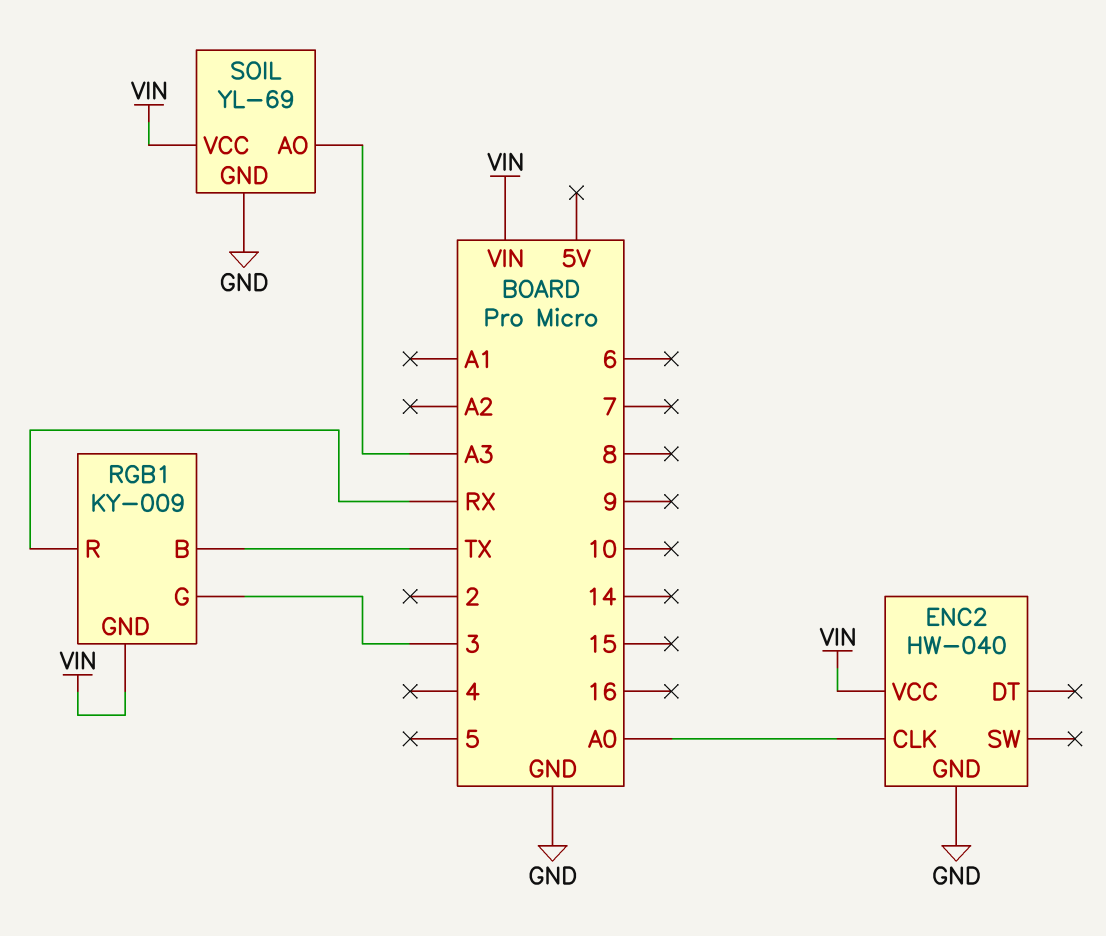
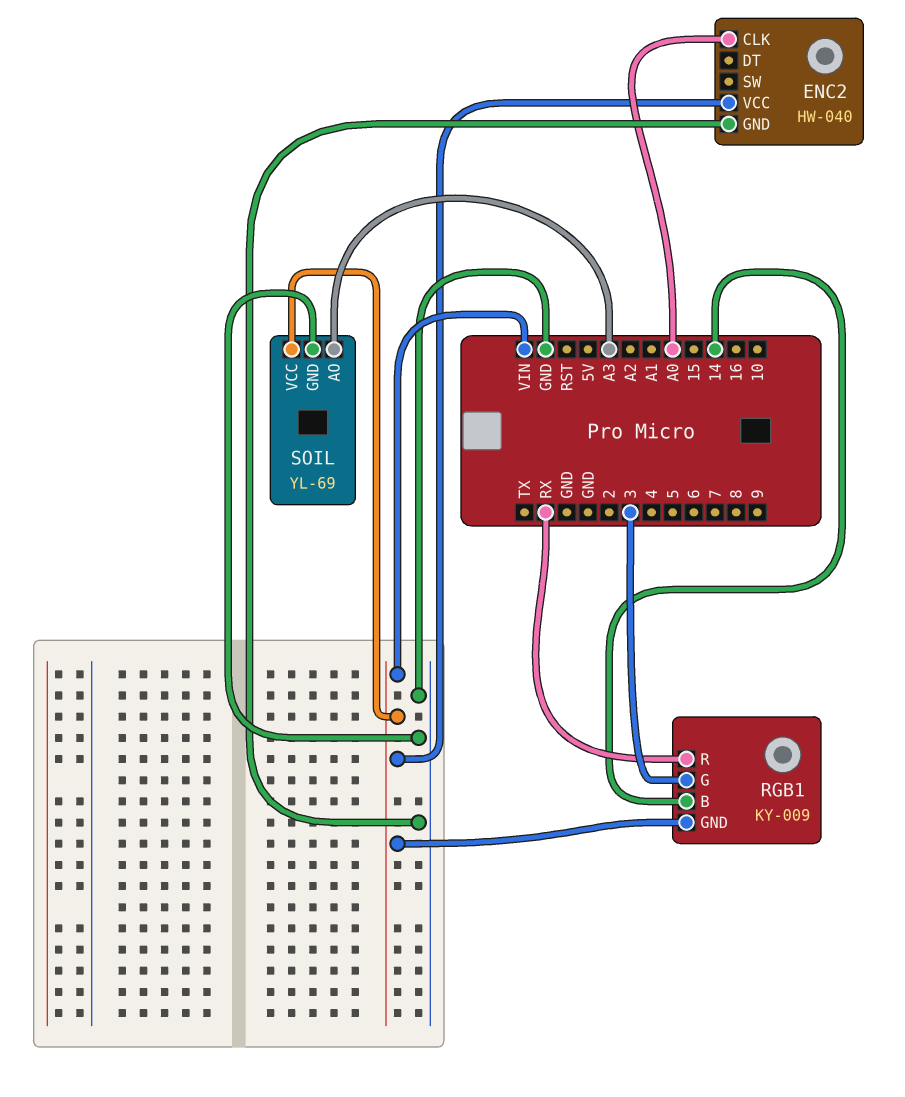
RGB1 pin B: TX -> 14

